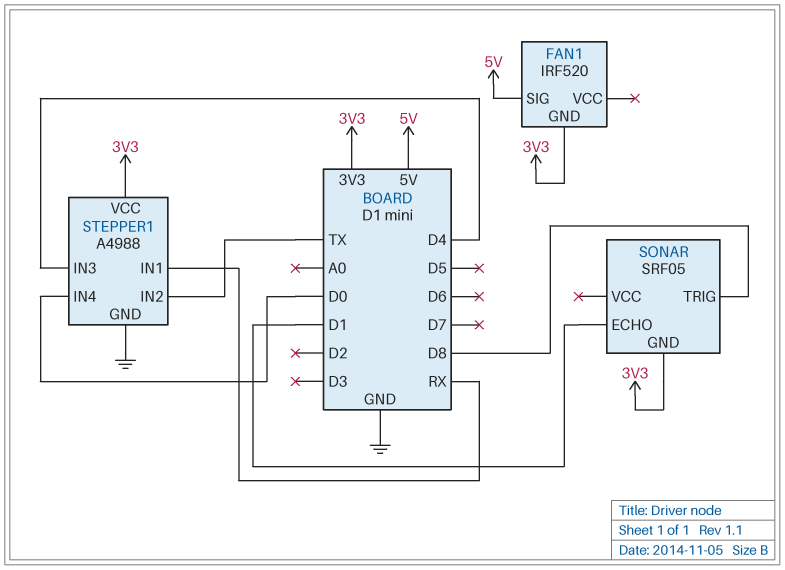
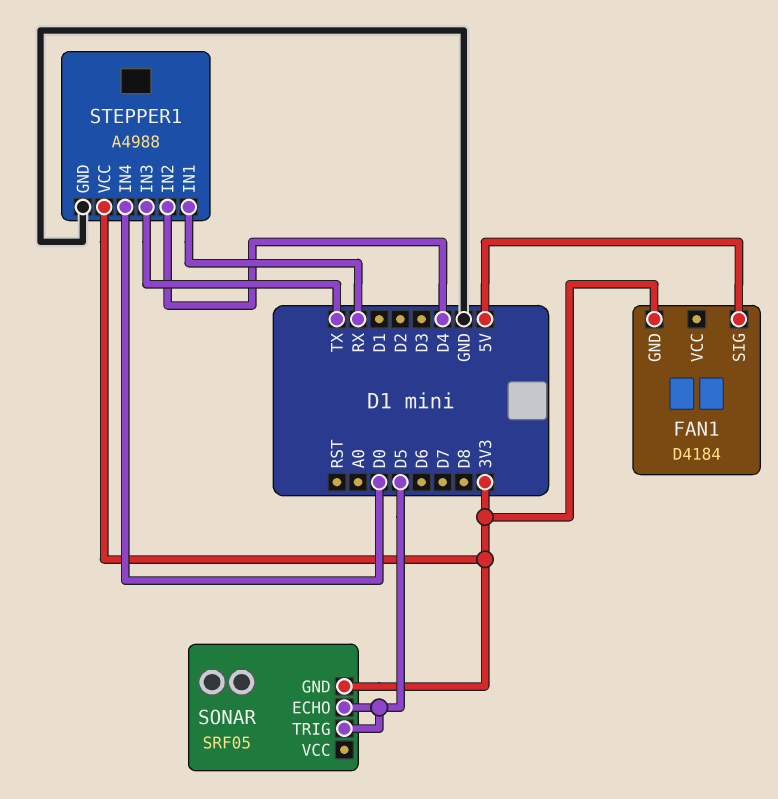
FAN1: IRF520 -> D4184
SONAR pin ECHO: D1 -> D5
SONAR pin TRIG: D8 -> D5
STEPPER1 pin IN2: TX -> D4
STEPPER1 pin IN3: D4 -> TX

